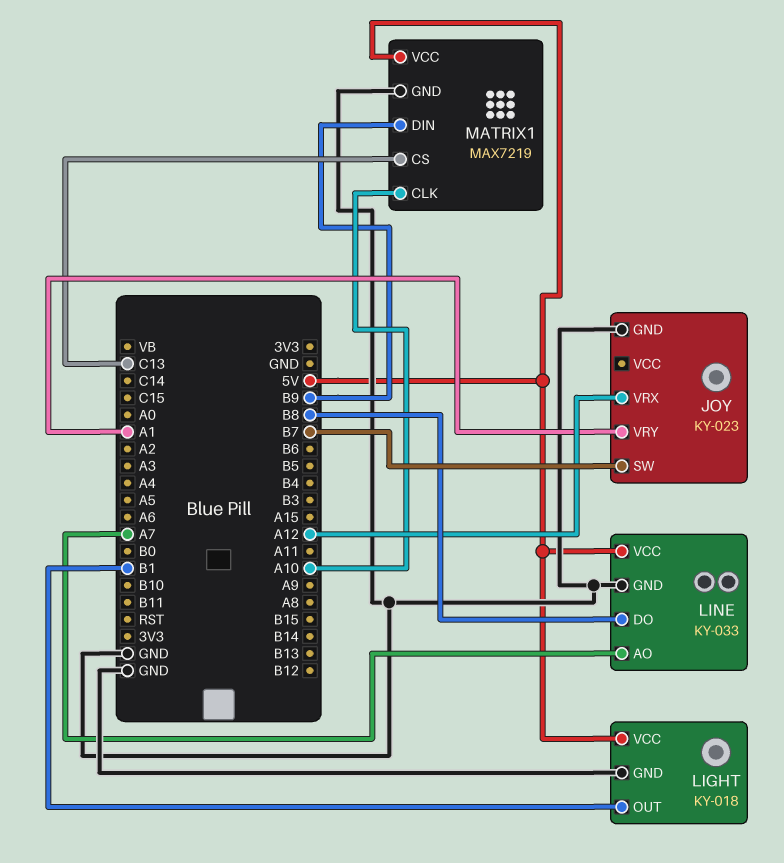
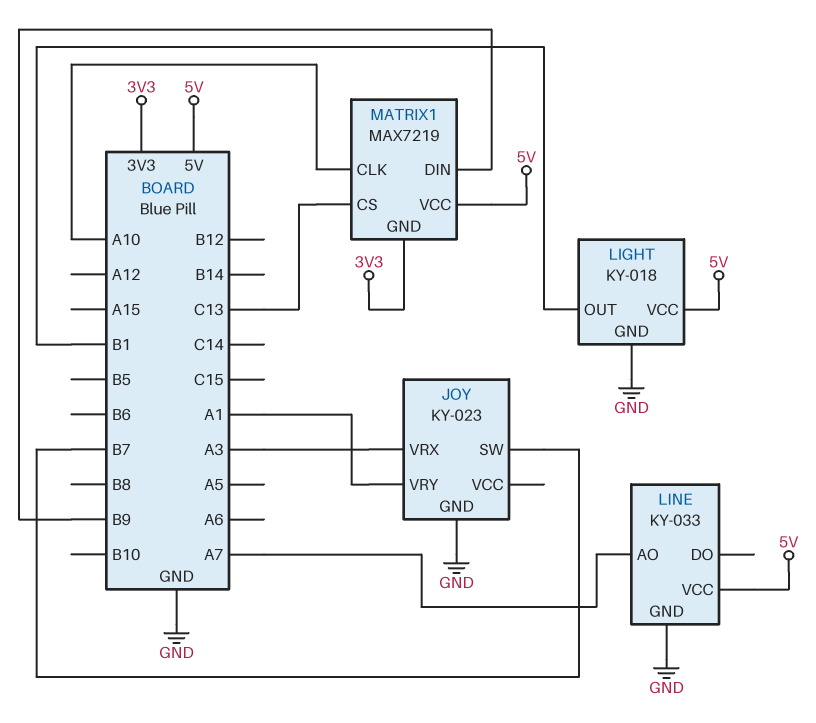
JOY pin VRX: A12 -> A3
LINE pin DO: B8 -> none
MATRIX1 pin GND: GND -> 3V3

